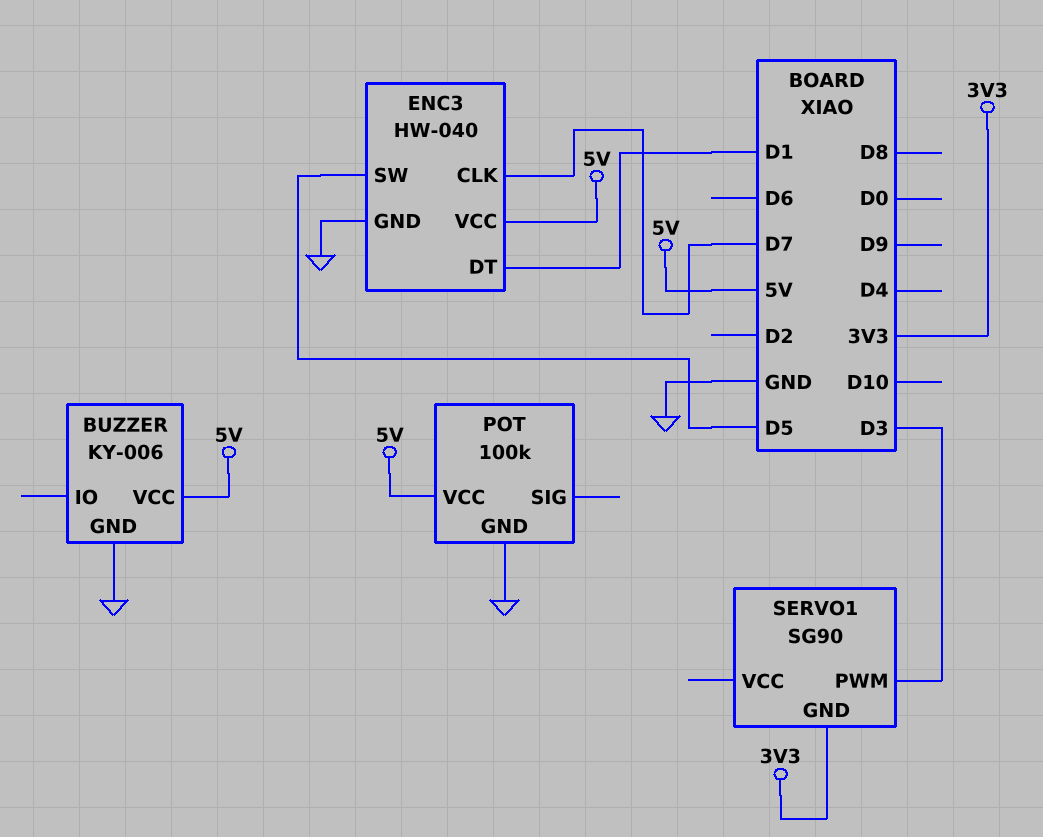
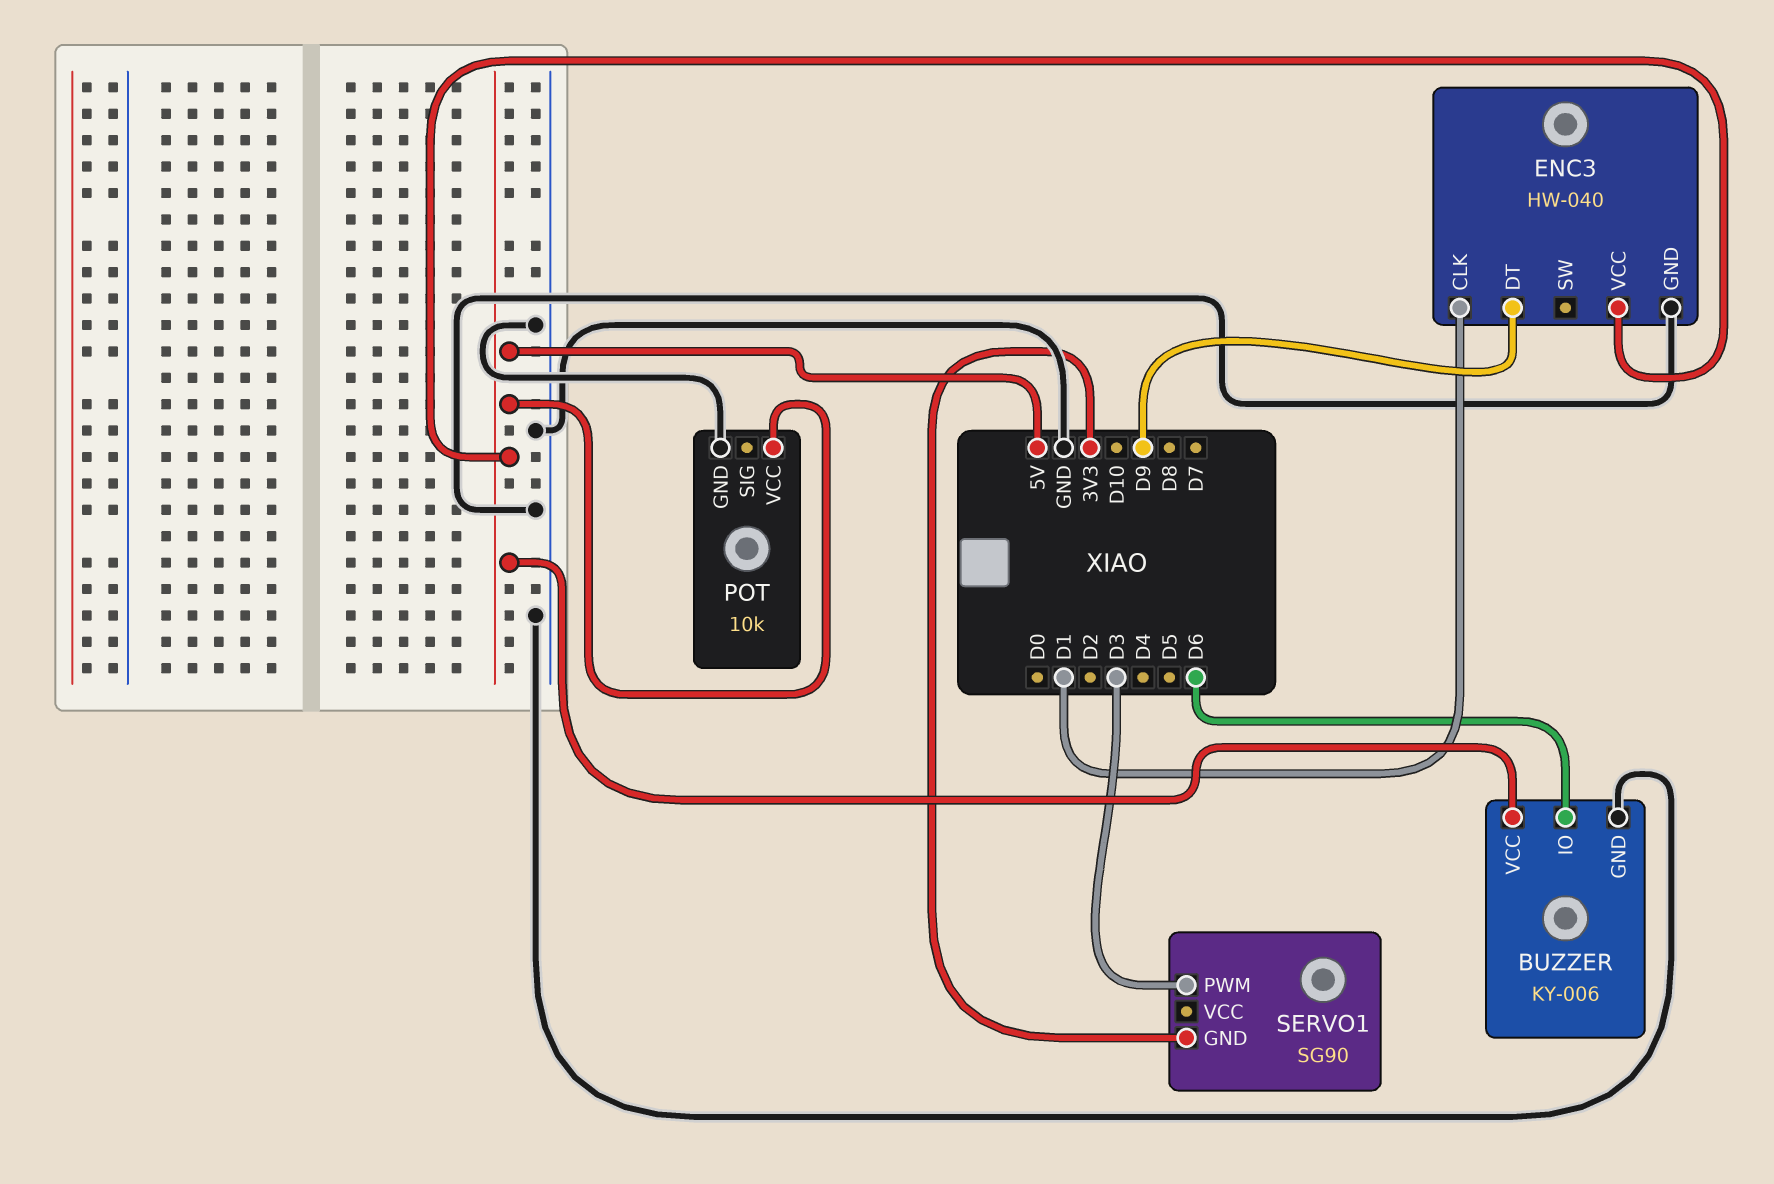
BUZZER pin IO: none -> D6
ENC3 pin CLK: D7 -> D1
ENC3 pin DT: D1 -> D9
ENC3 pin SW: D5 -> none
POT: 100k -> 10k

